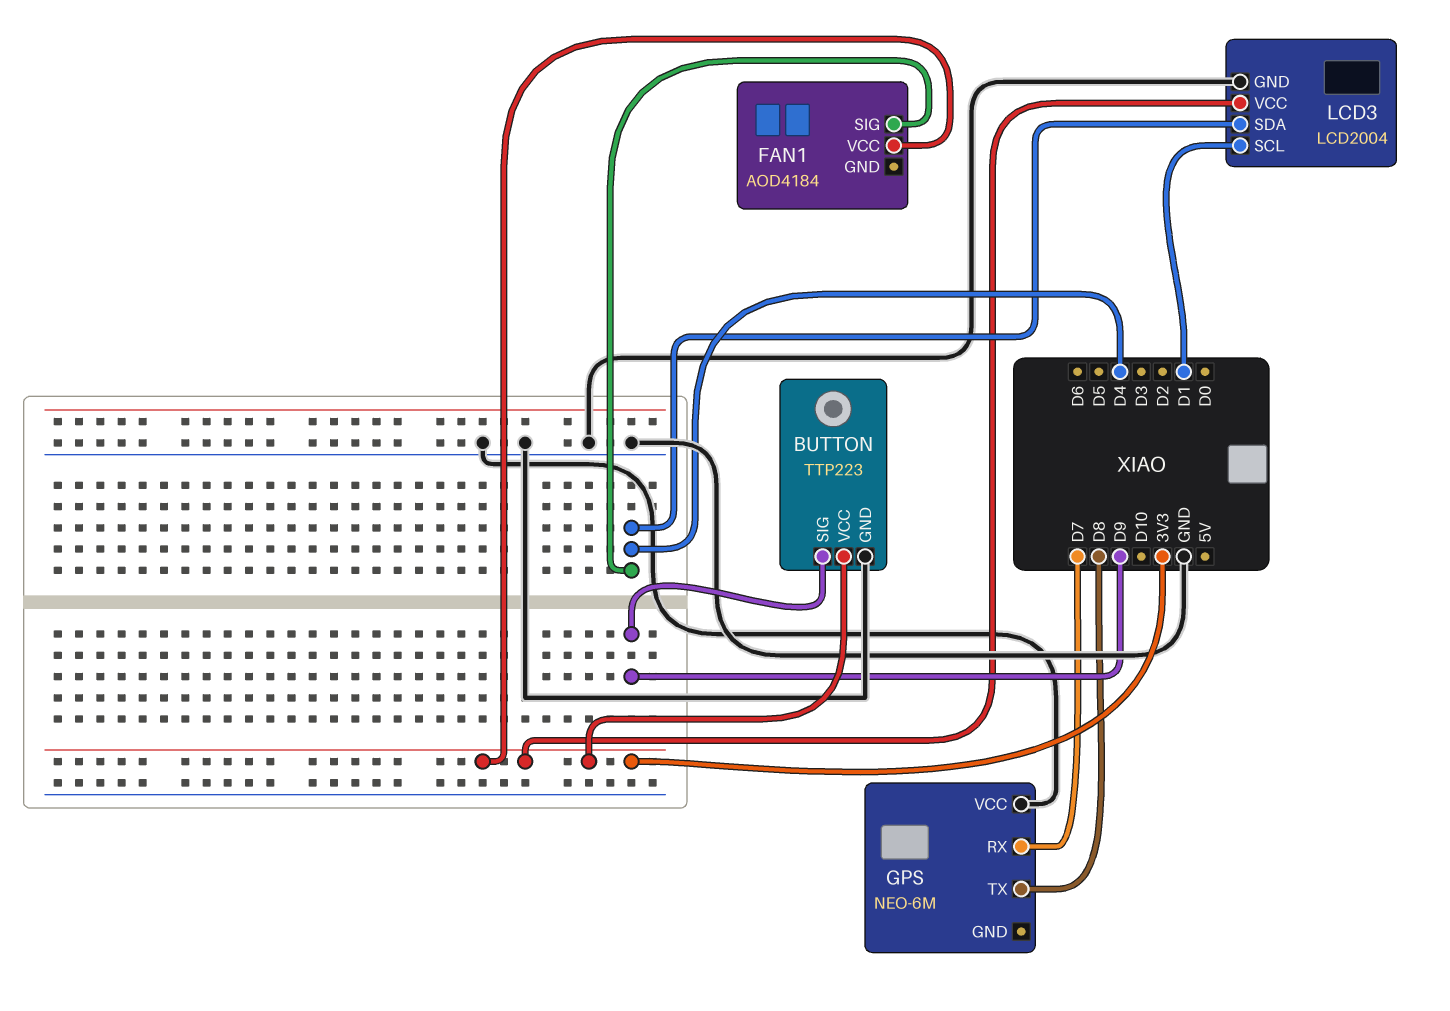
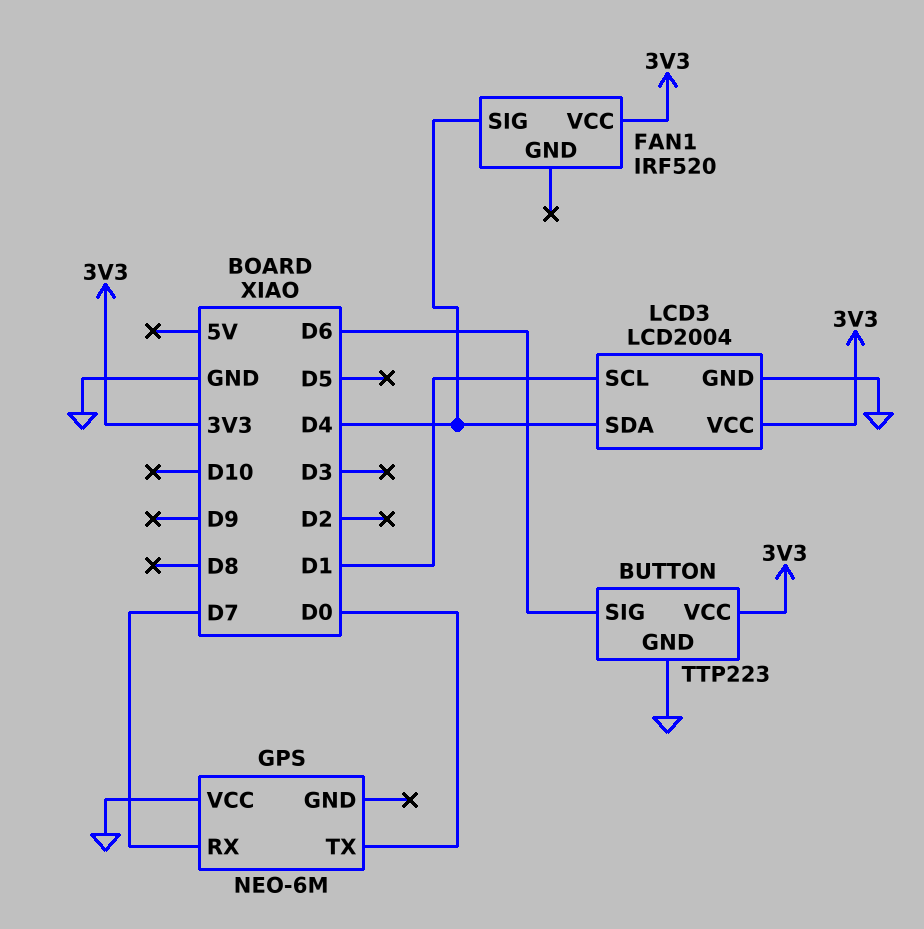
BUTTON pin SIG: D9 -> D6
FAN1: AOD4184 -> IRF520
GPS pin TX: D8 -> D0

